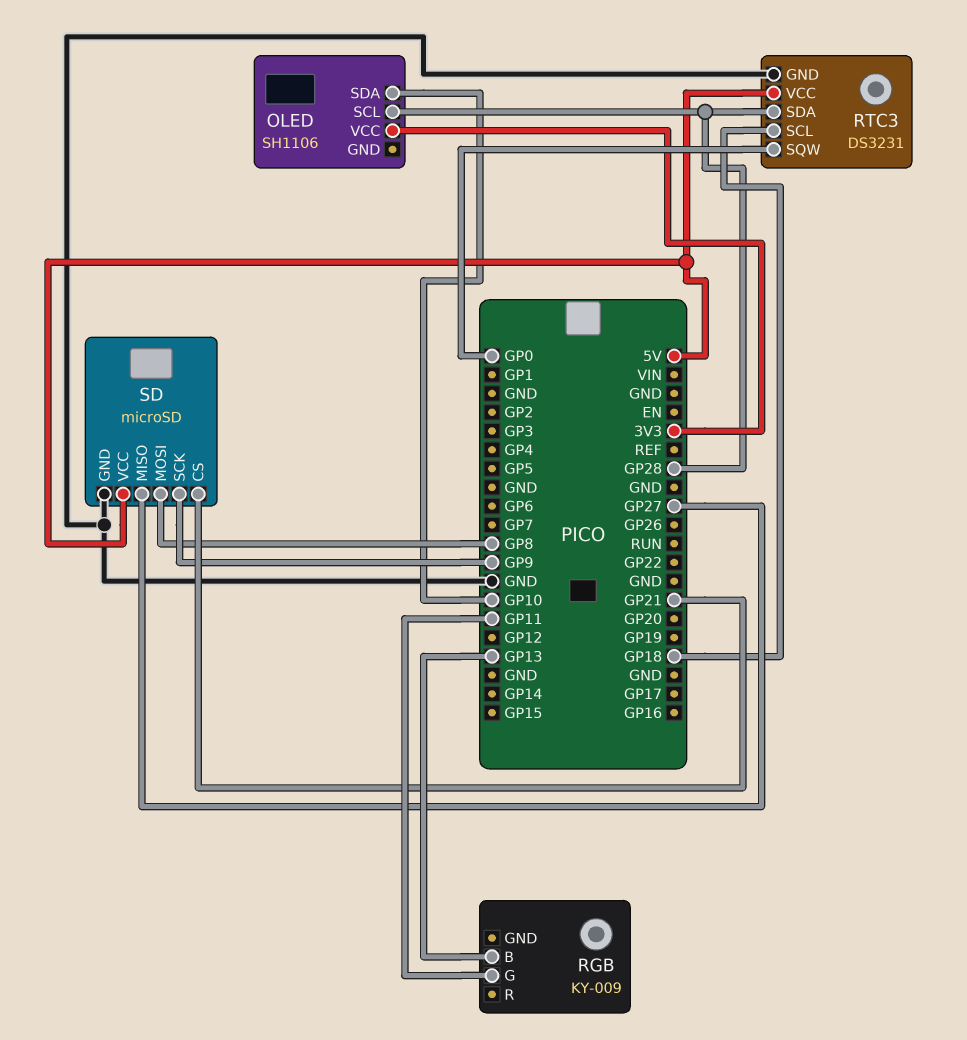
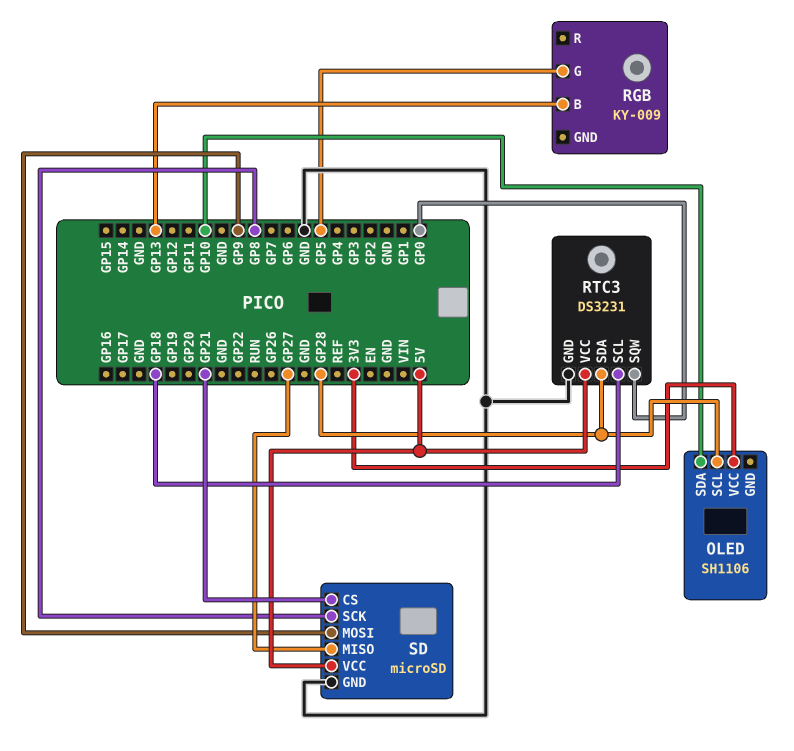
RGB pin G: GP11 -> GP5
SD pin MOSI: GP8 -> GP9
SD pin SCK: GP9 -> GP8

